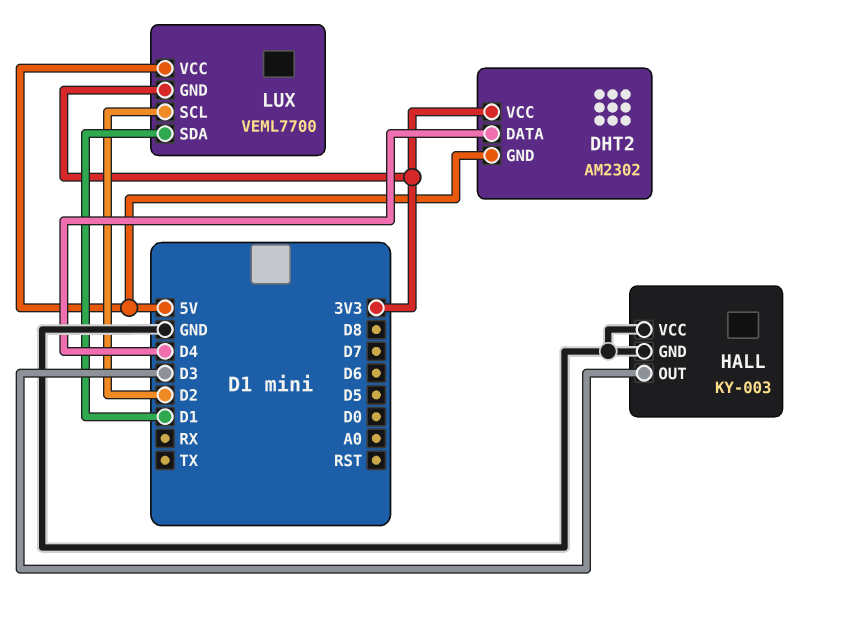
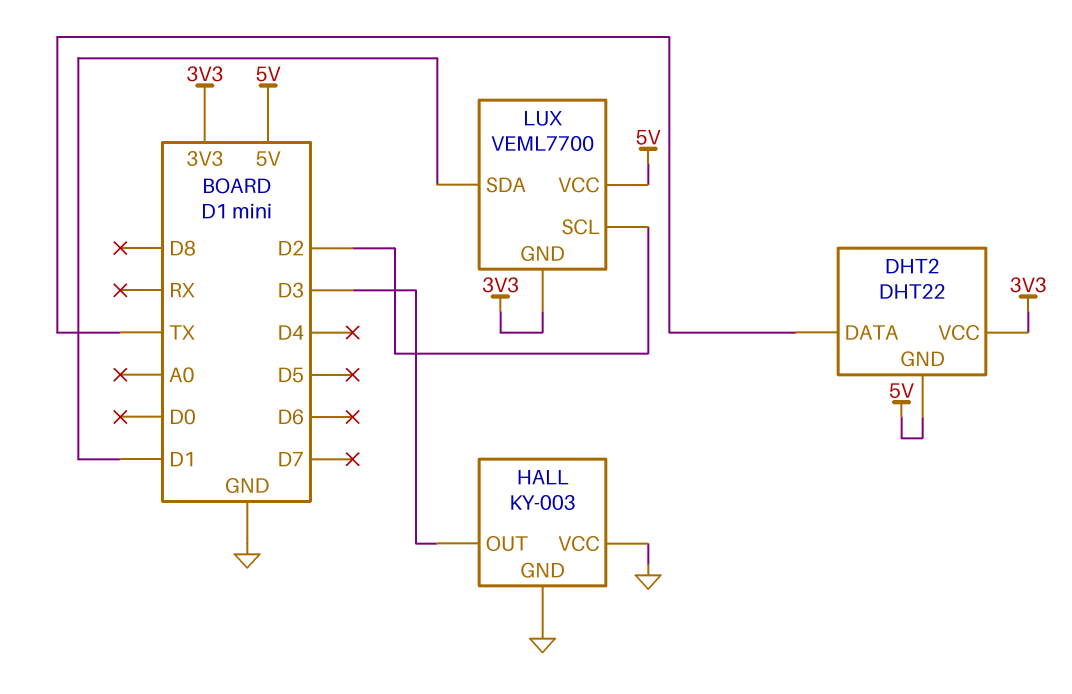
DHT2: AM2302 -> DHT22
DHT2 pin DATA: D4 -> TX

